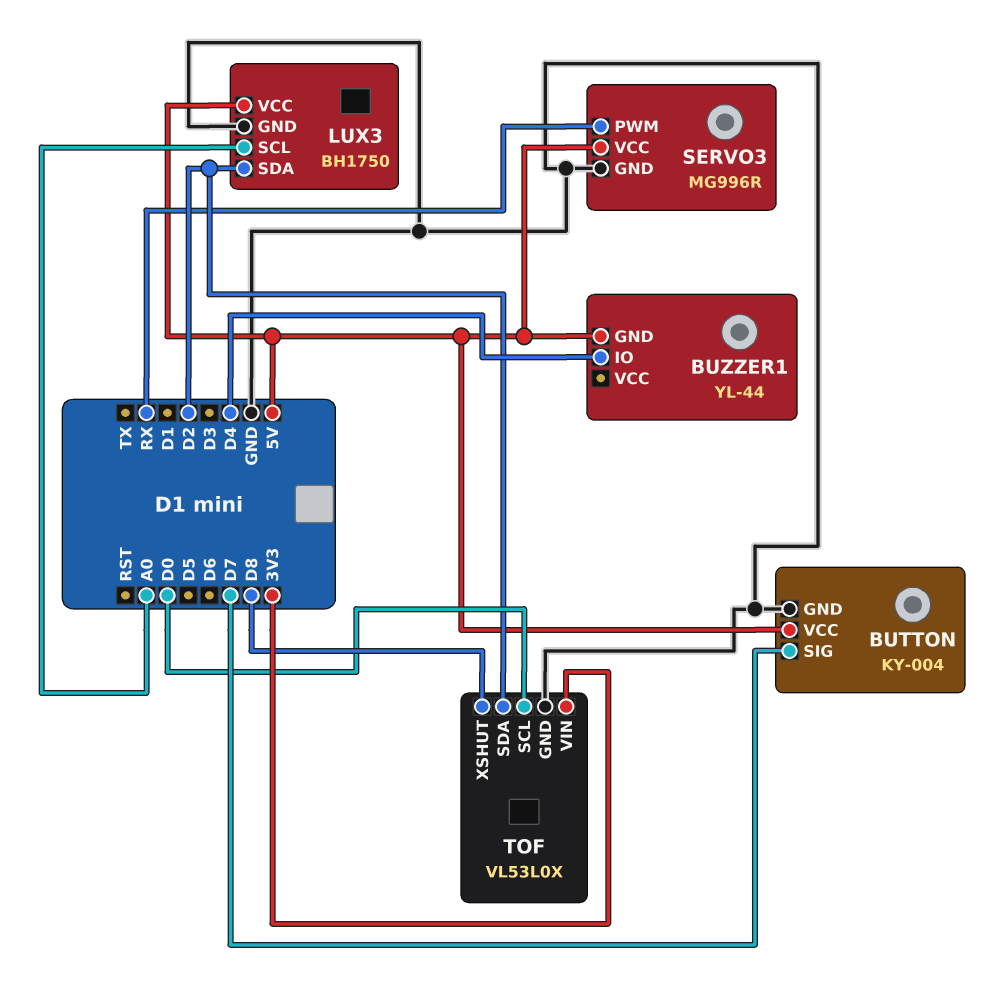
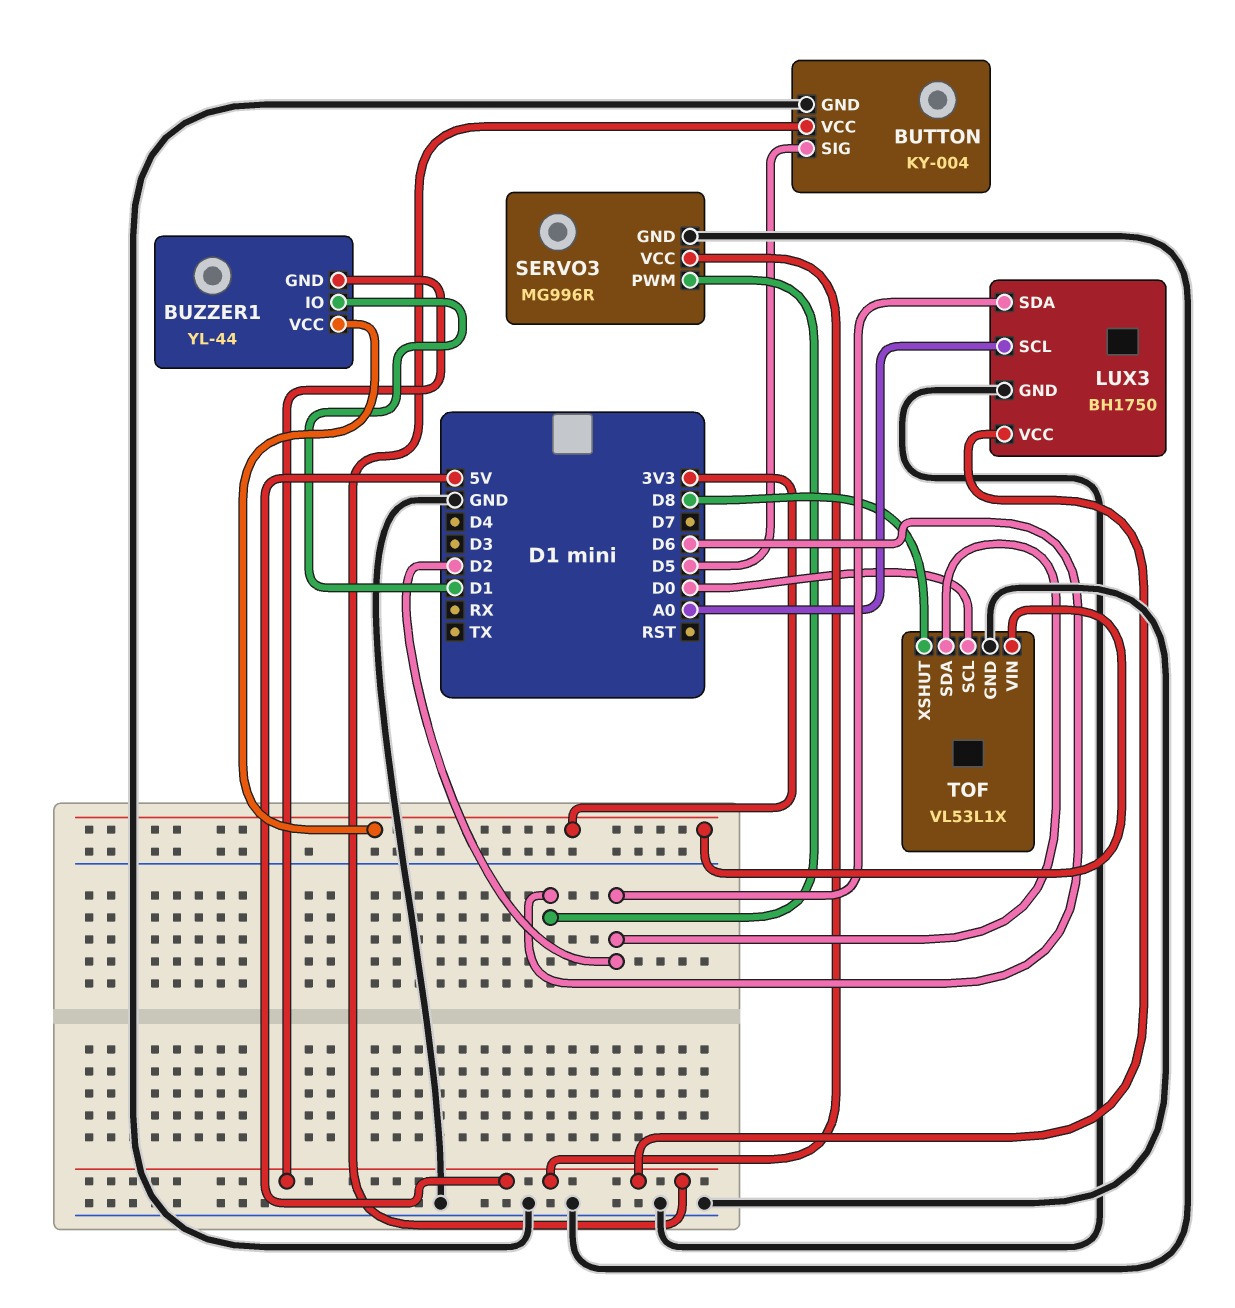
BUTTON pin SIG: D7 -> D5
BUZZER1 pin IO: D4 -> D1
BUZZER1 pin VCC: none -> 3V3
SERVO3 pin PWM: RX -> D6
TOF: VL53L0X -> VL53L1X

